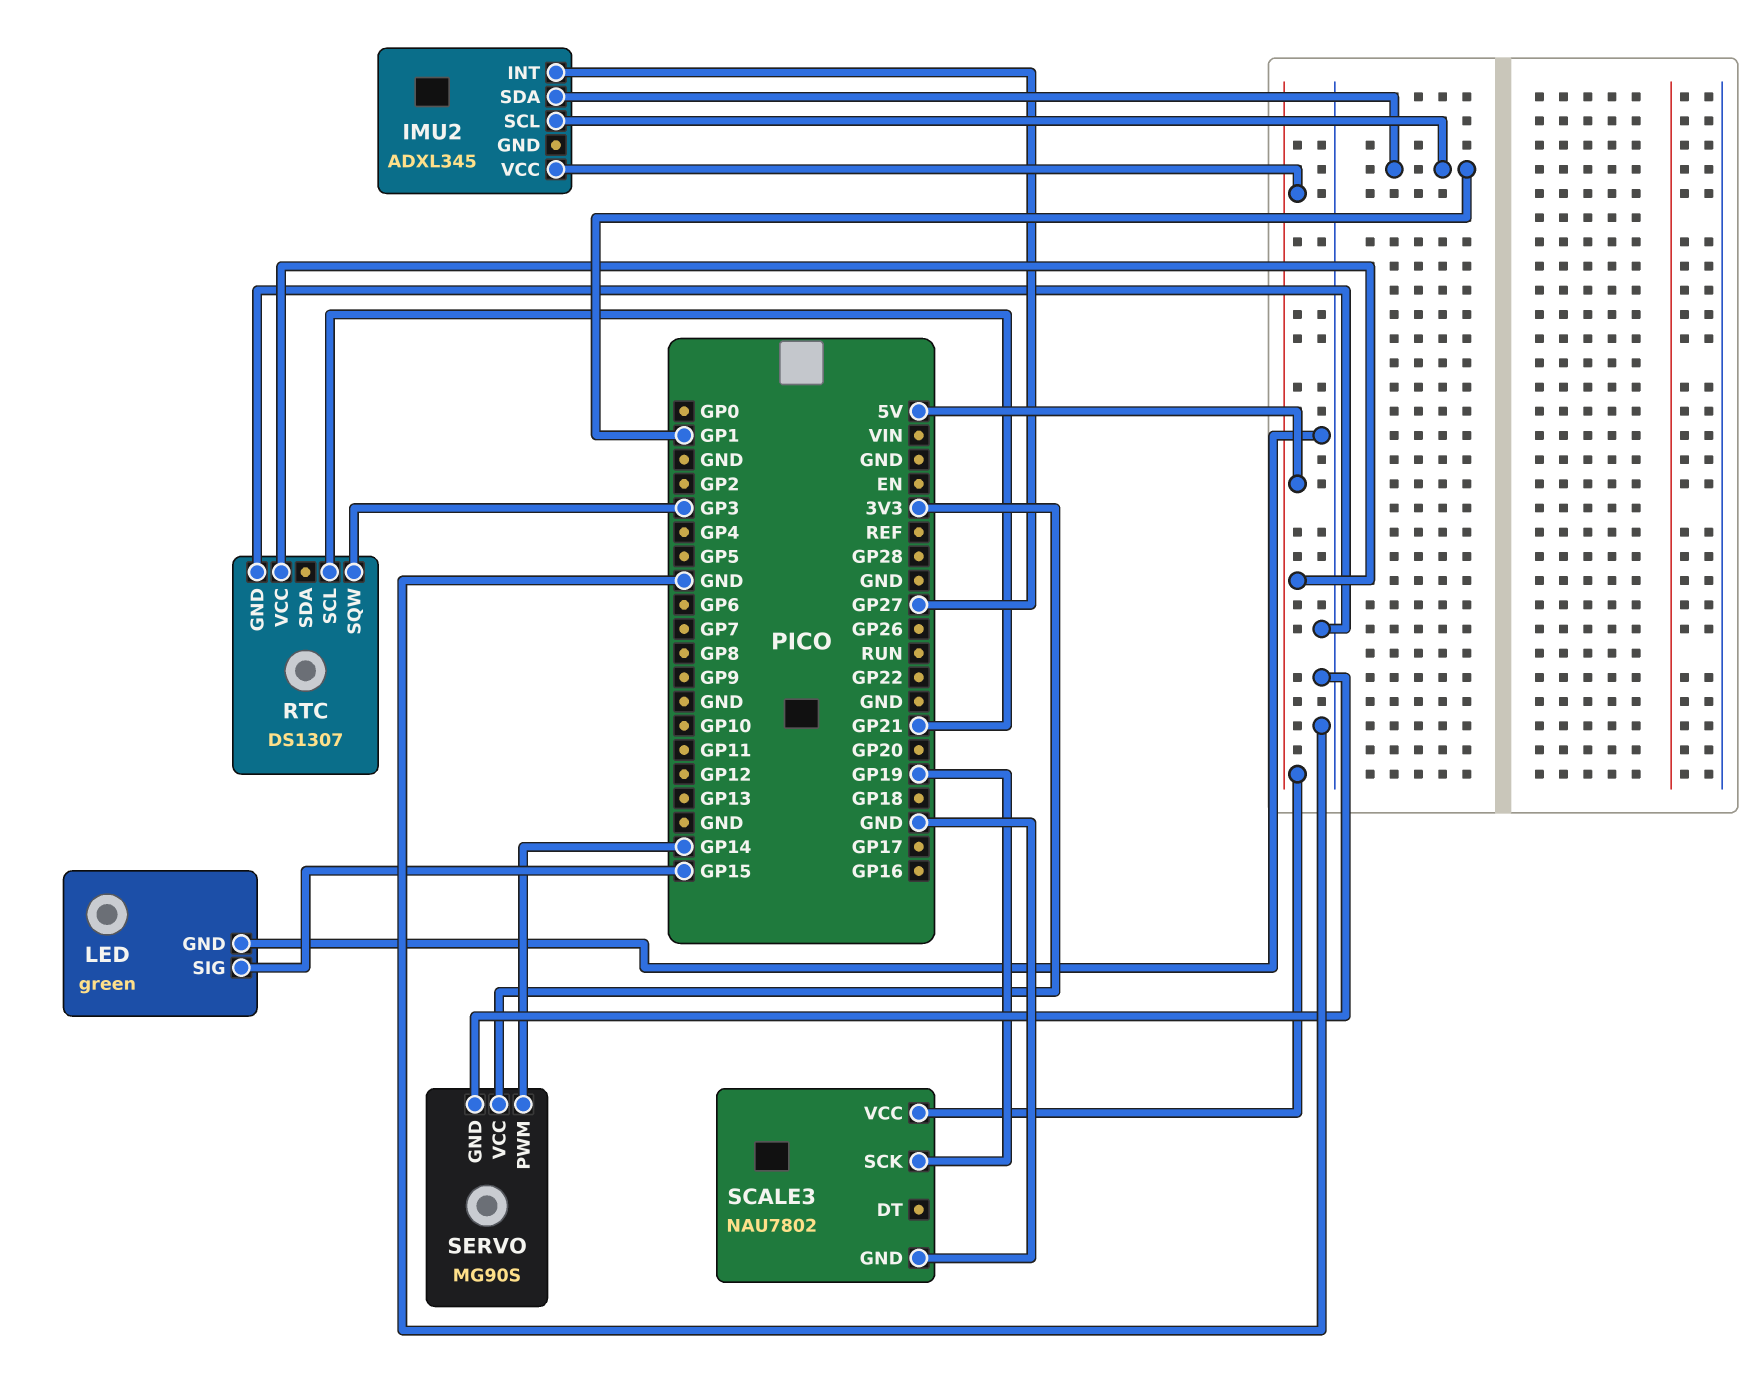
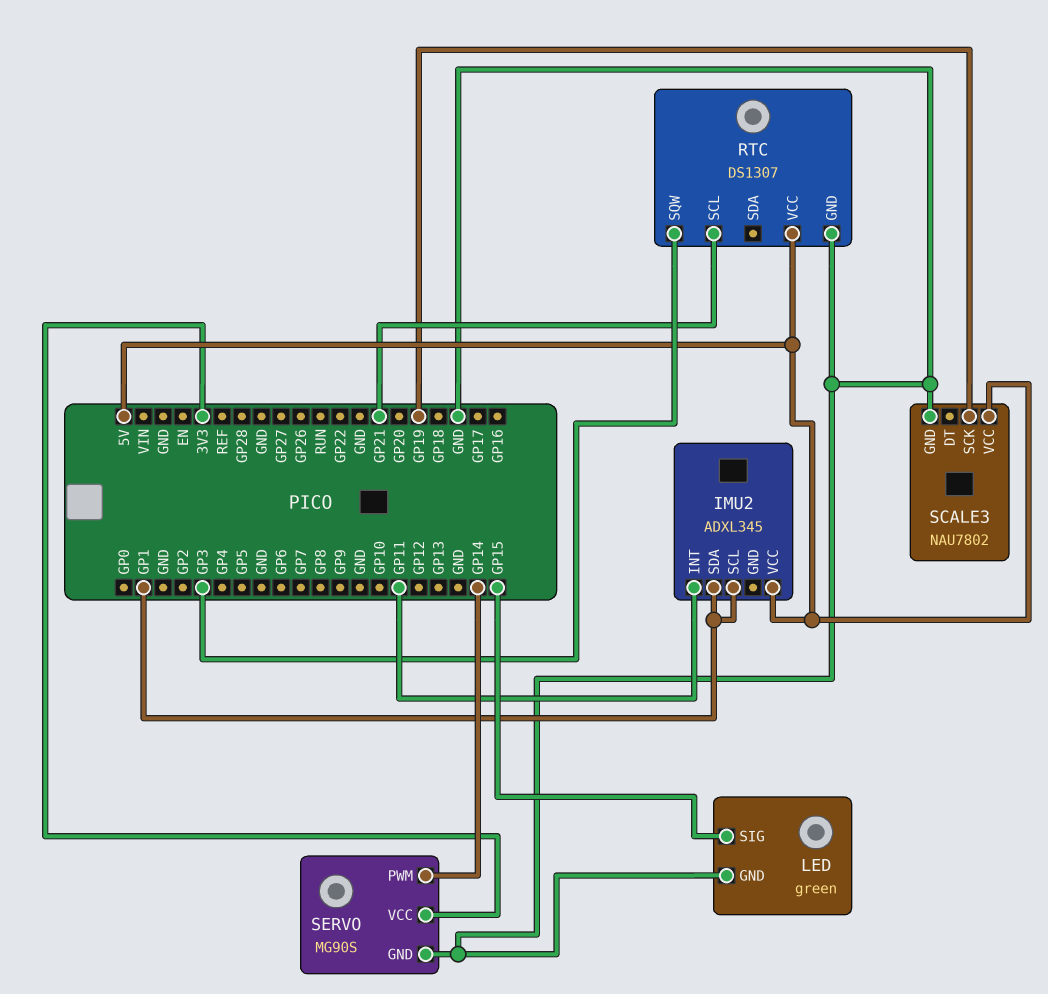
IMU2 pin INT: GP27 -> GP11

